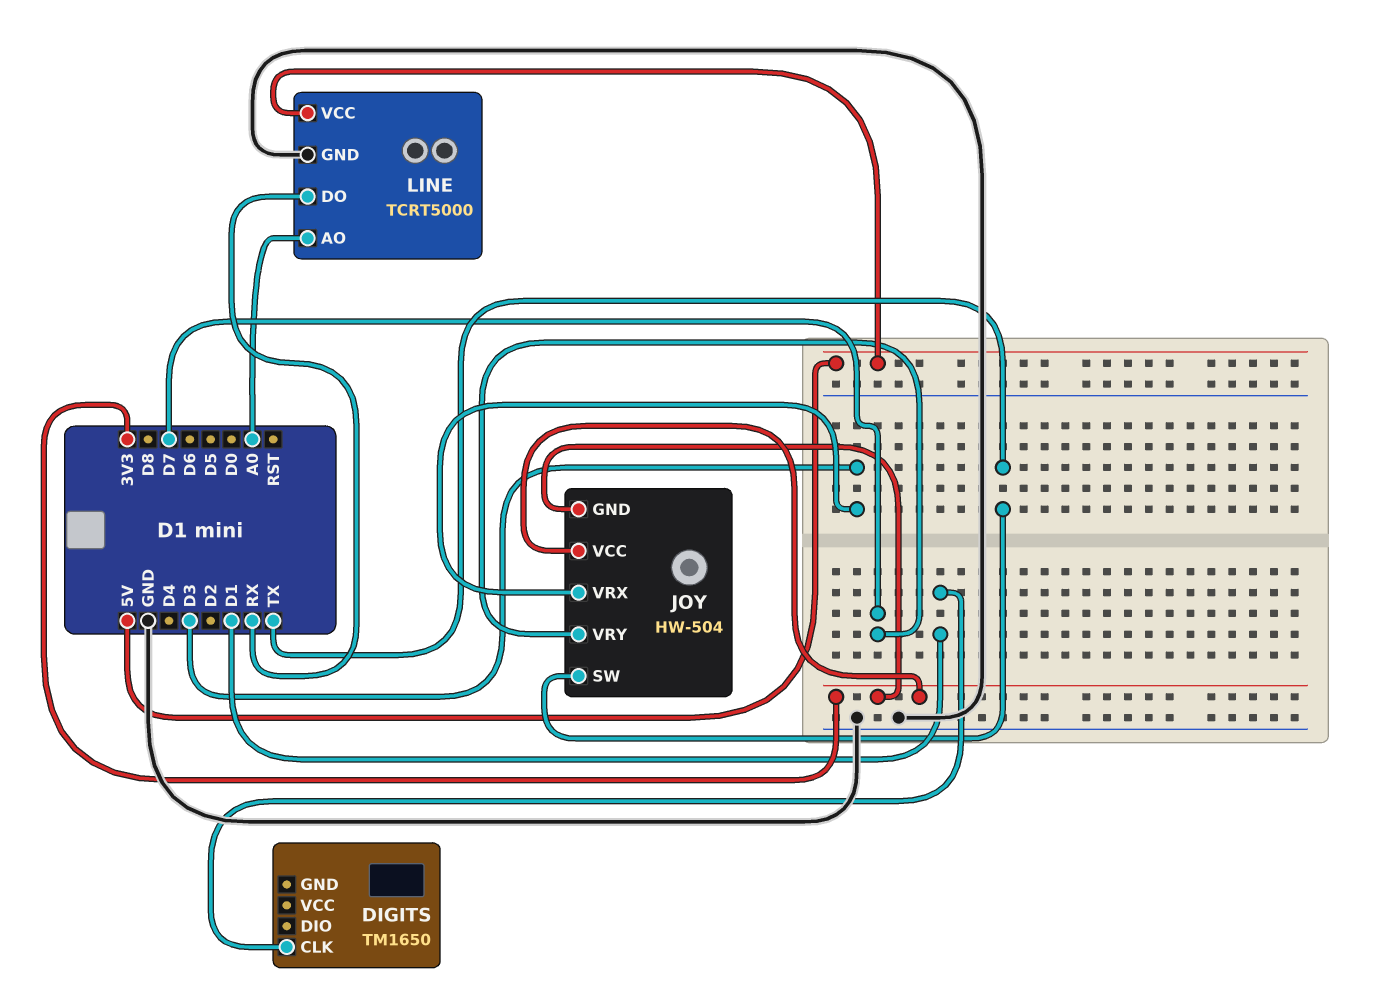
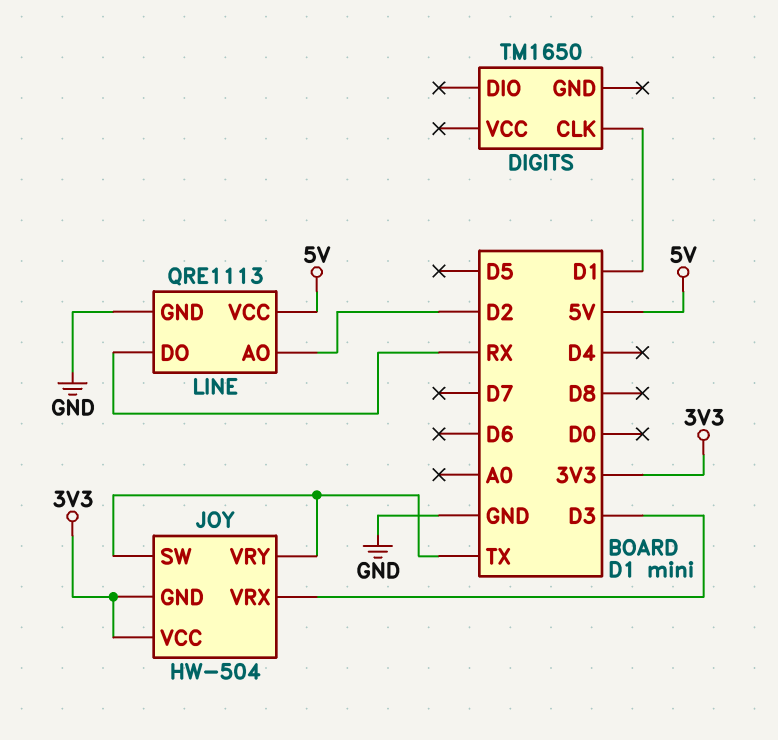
JOY pin VRY: D7 -> TX
LINE: TCRT5000 -> QRE1113
LINE pin AO: A0 -> D2

